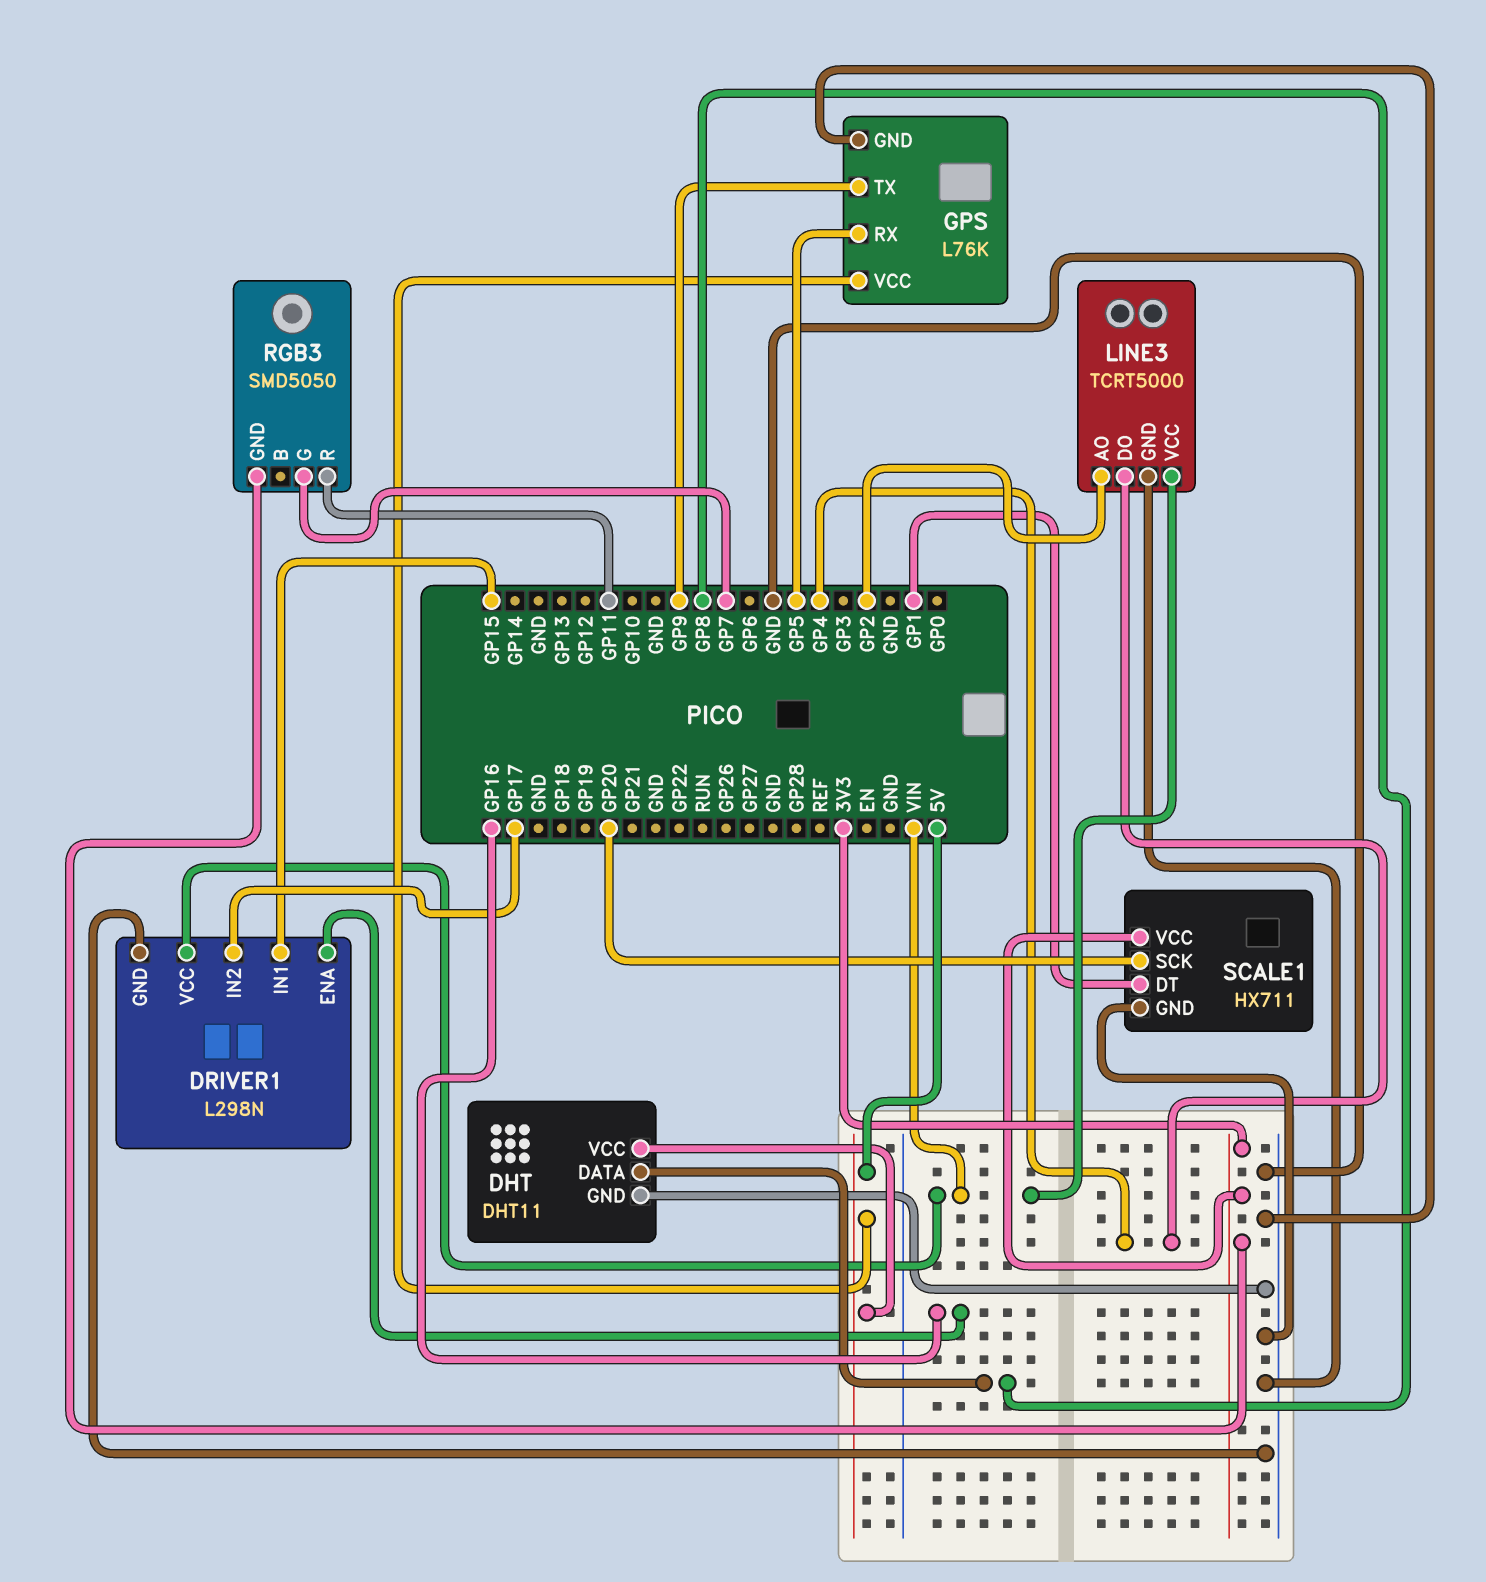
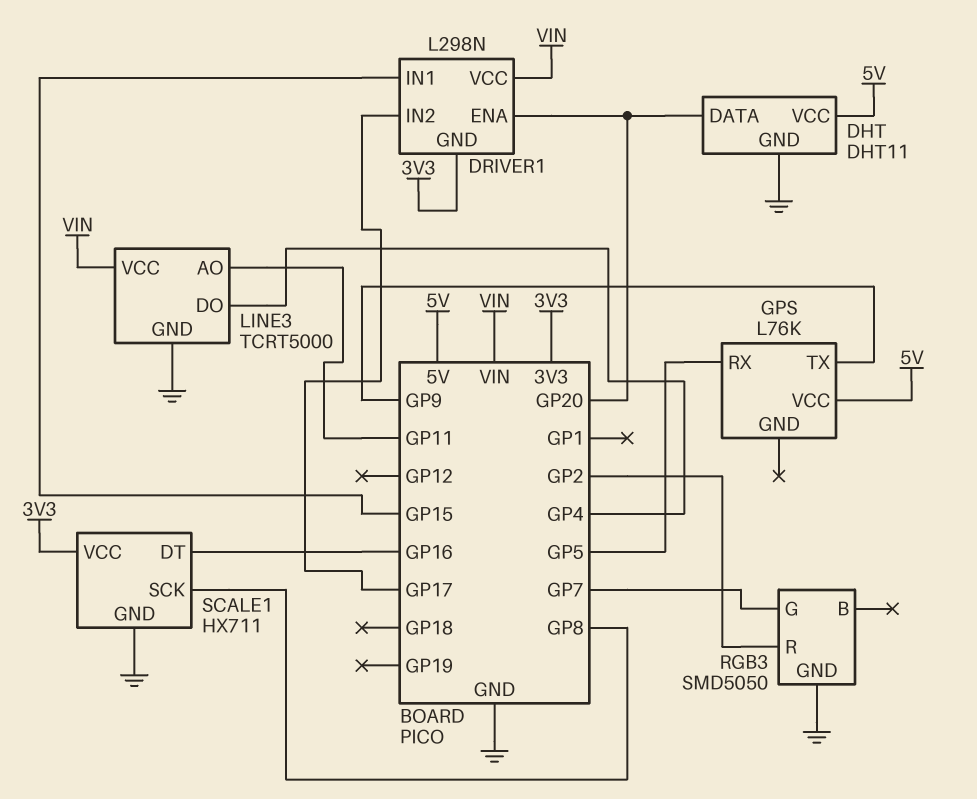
DHT pin DATA: GP8 -> GP20
DRIVER1 pin ENA: GP16 -> GP20
DRIVER1 pin GND: GND -> 3V3
GPS pin GND: GND -> none
LINE3 pin AO: GP2 -> GP11
RGB3 pin GND: 3V3 -> GND
RGB3 pin R: GP11 -> GP2
SCALE1 pin DT: GP1 -> GP16
SCALE1 pin SCK: GP20 -> GP8

